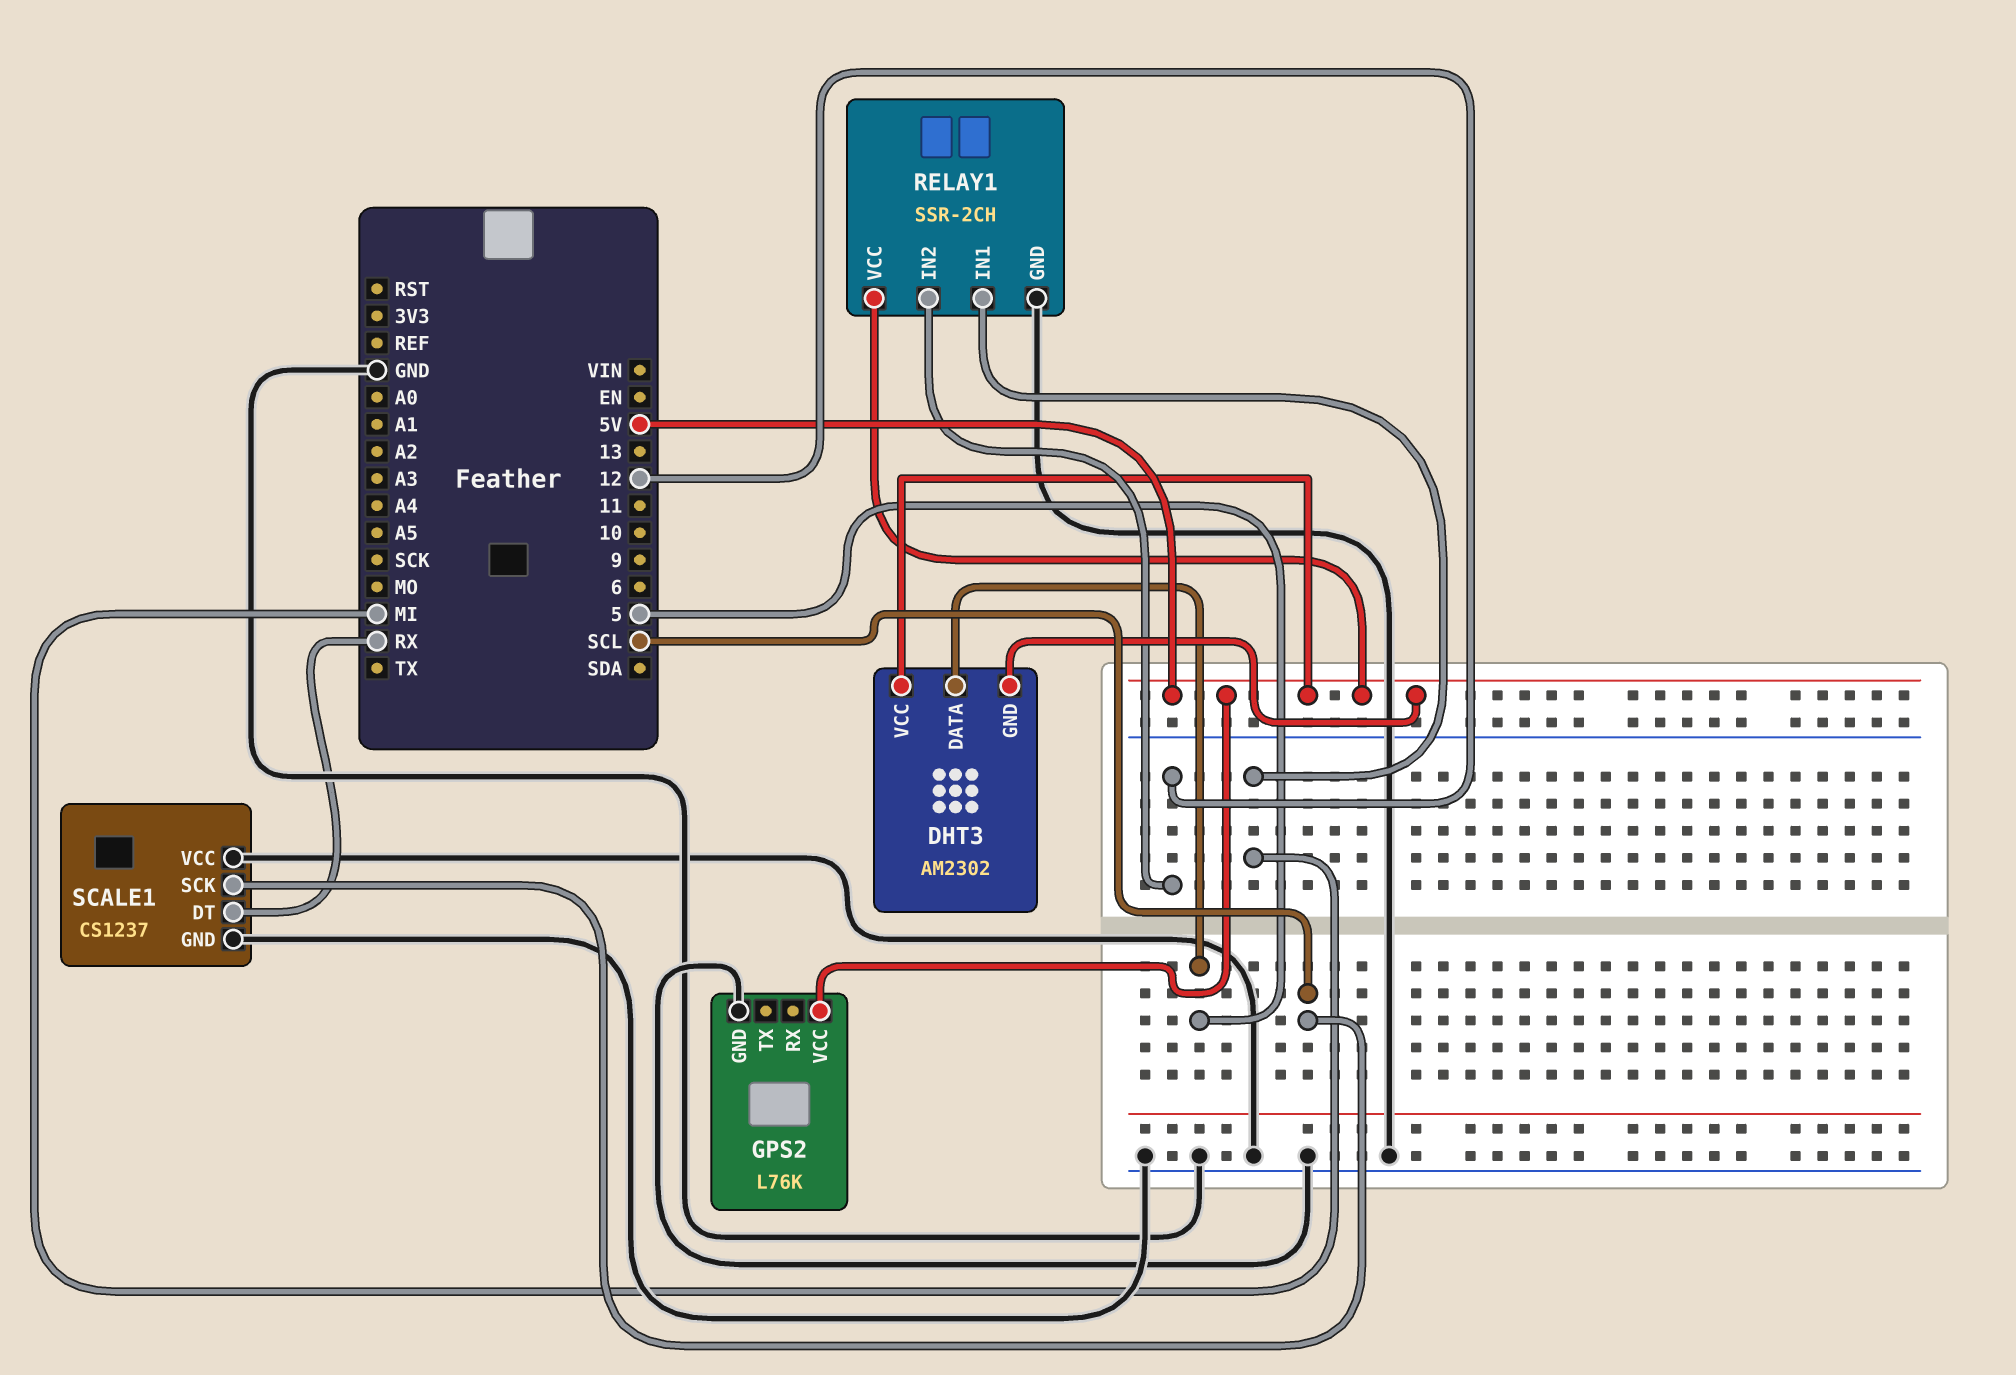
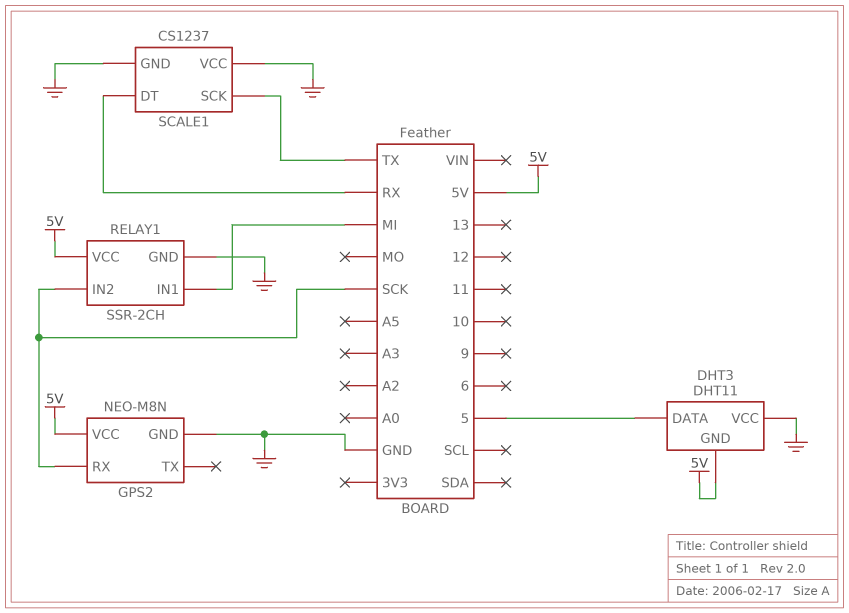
DHT3: AM2302 -> DHT11
DHT3 pin VCC: 5V -> GND
GPS2: L76K -> NEO-M8N
GPS2 pin RX: none -> SCK
RELAY1 pin IN2: 12 -> SCK
SCALE1 pin SCK: SCL -> TX

